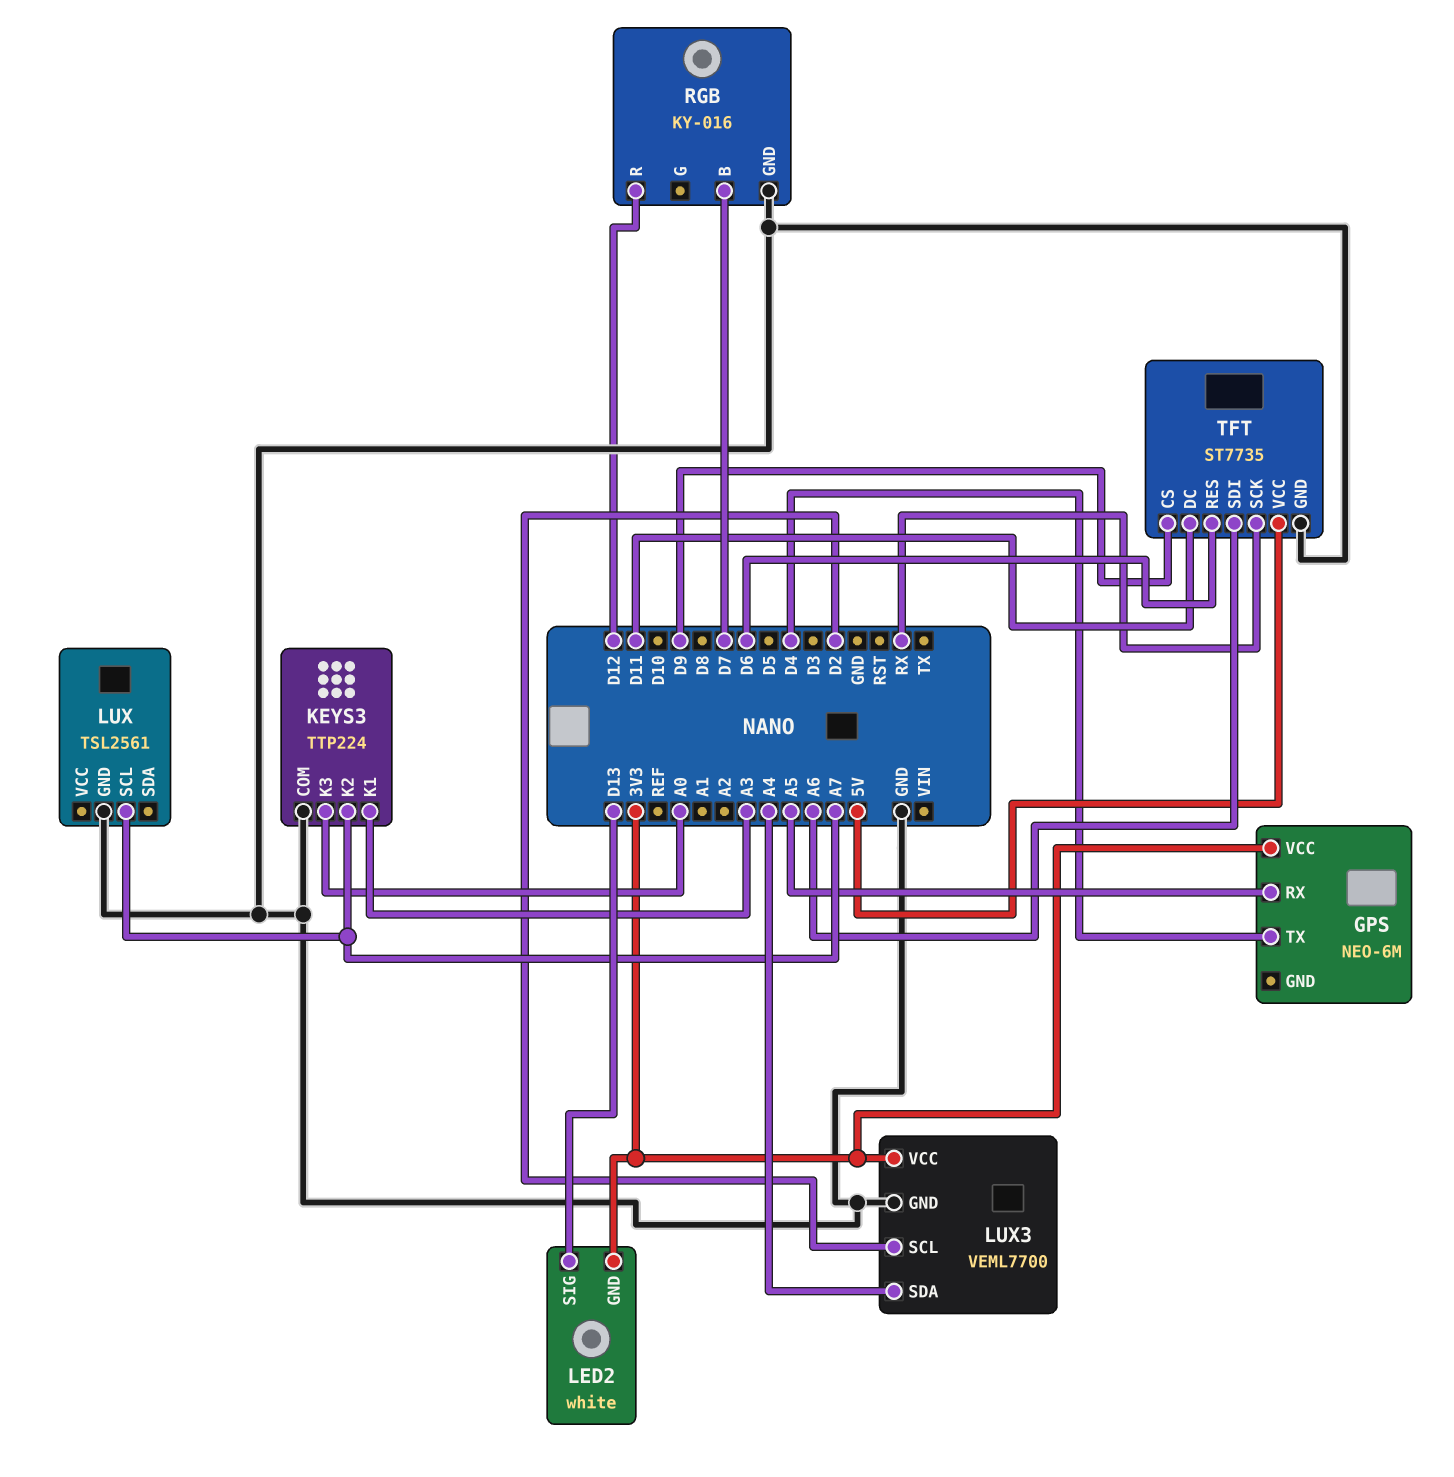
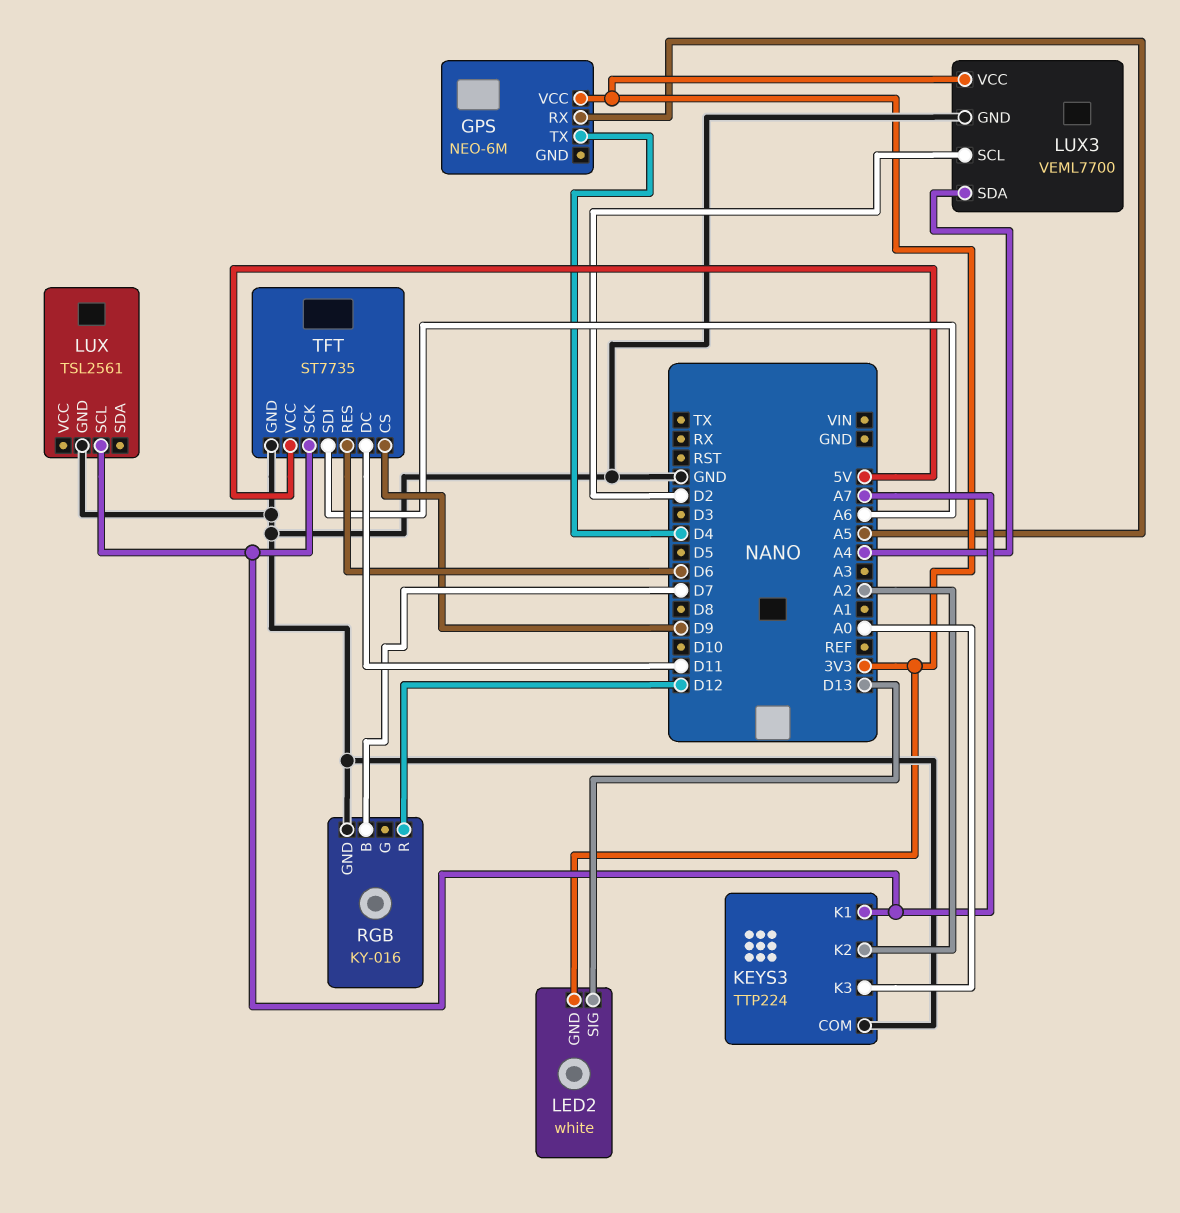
KEYS3 pin K1: A3 -> A7
KEYS3 pin K2: A7 -> A2
TFT pin SCK: RX -> A7

